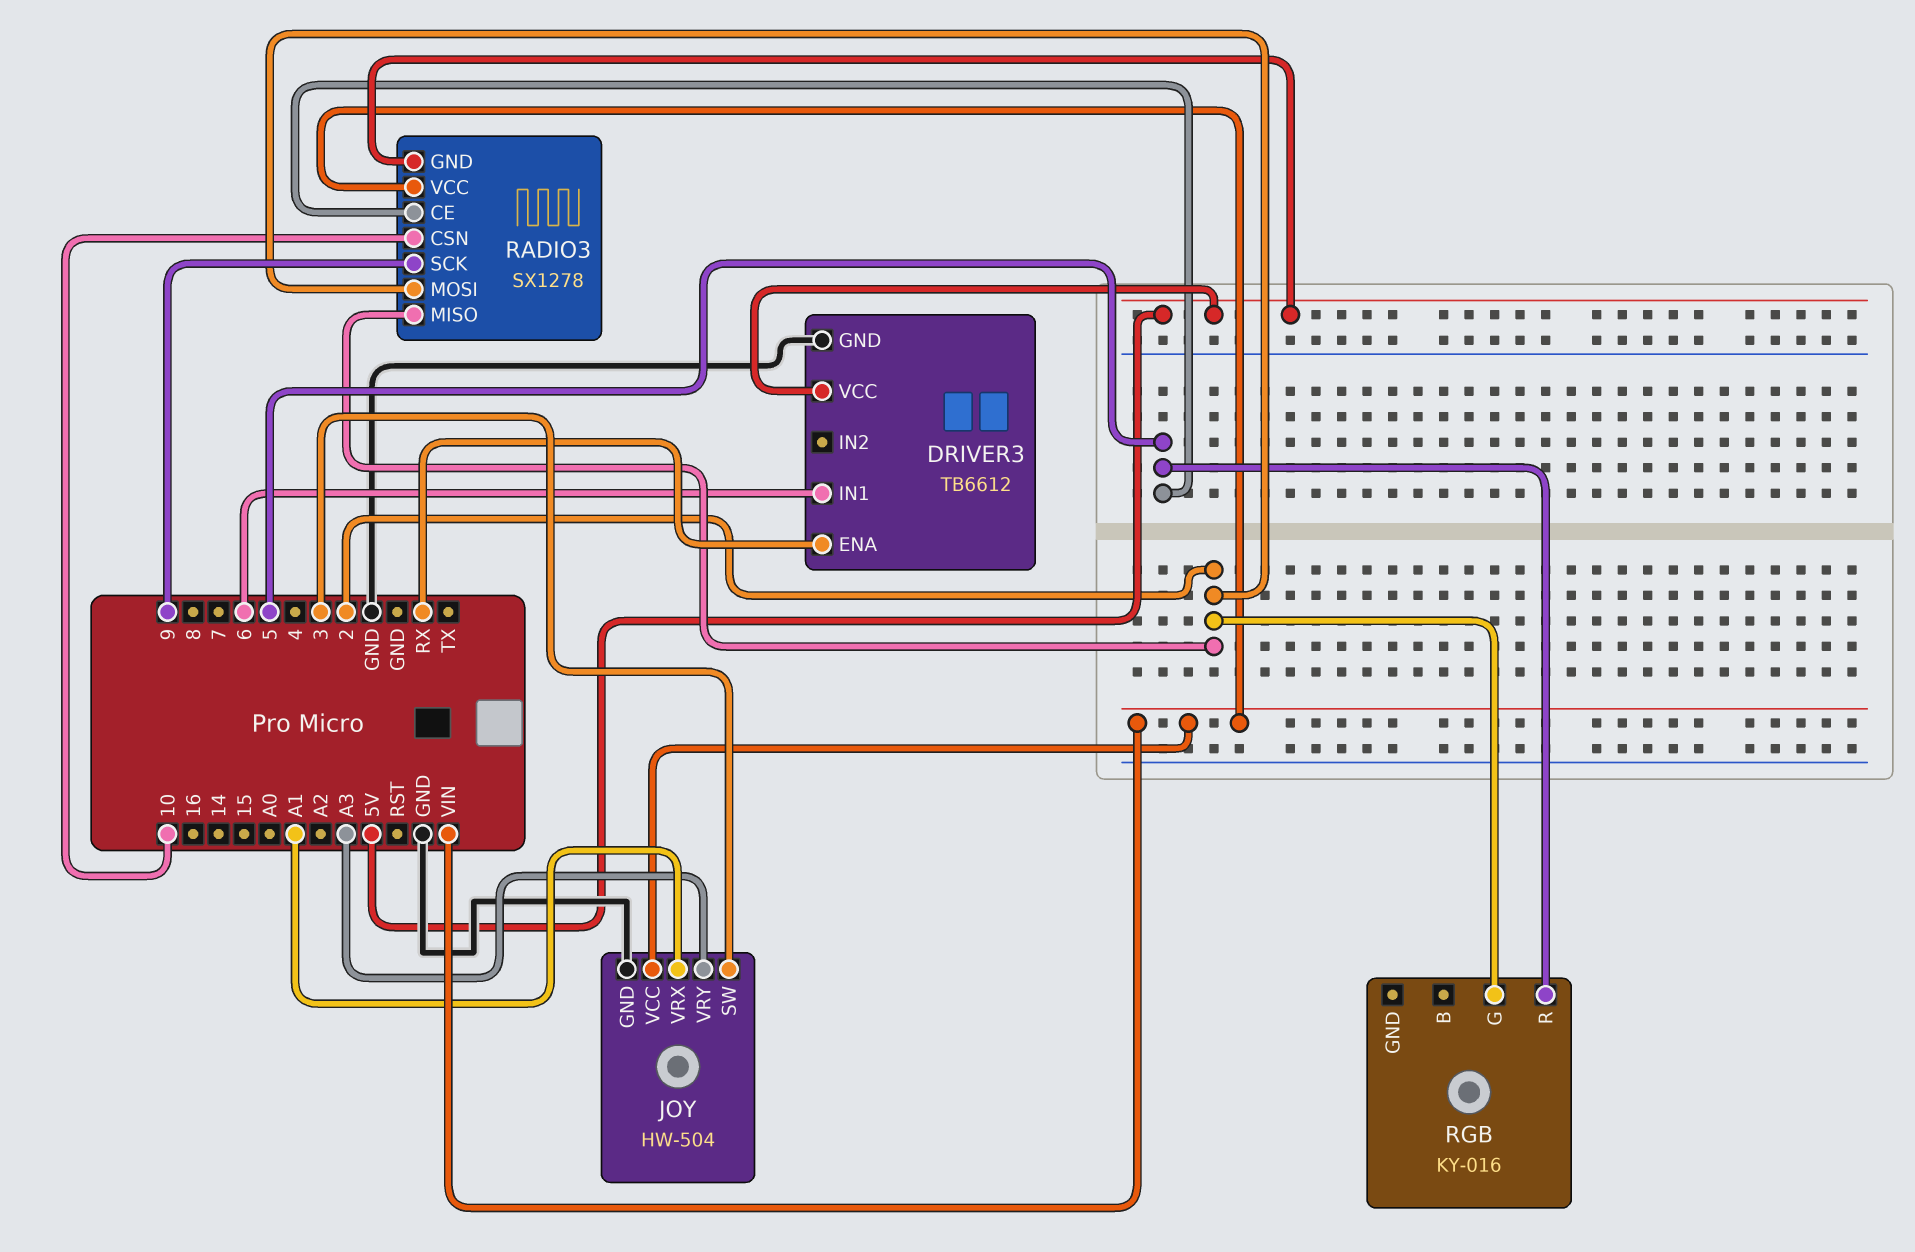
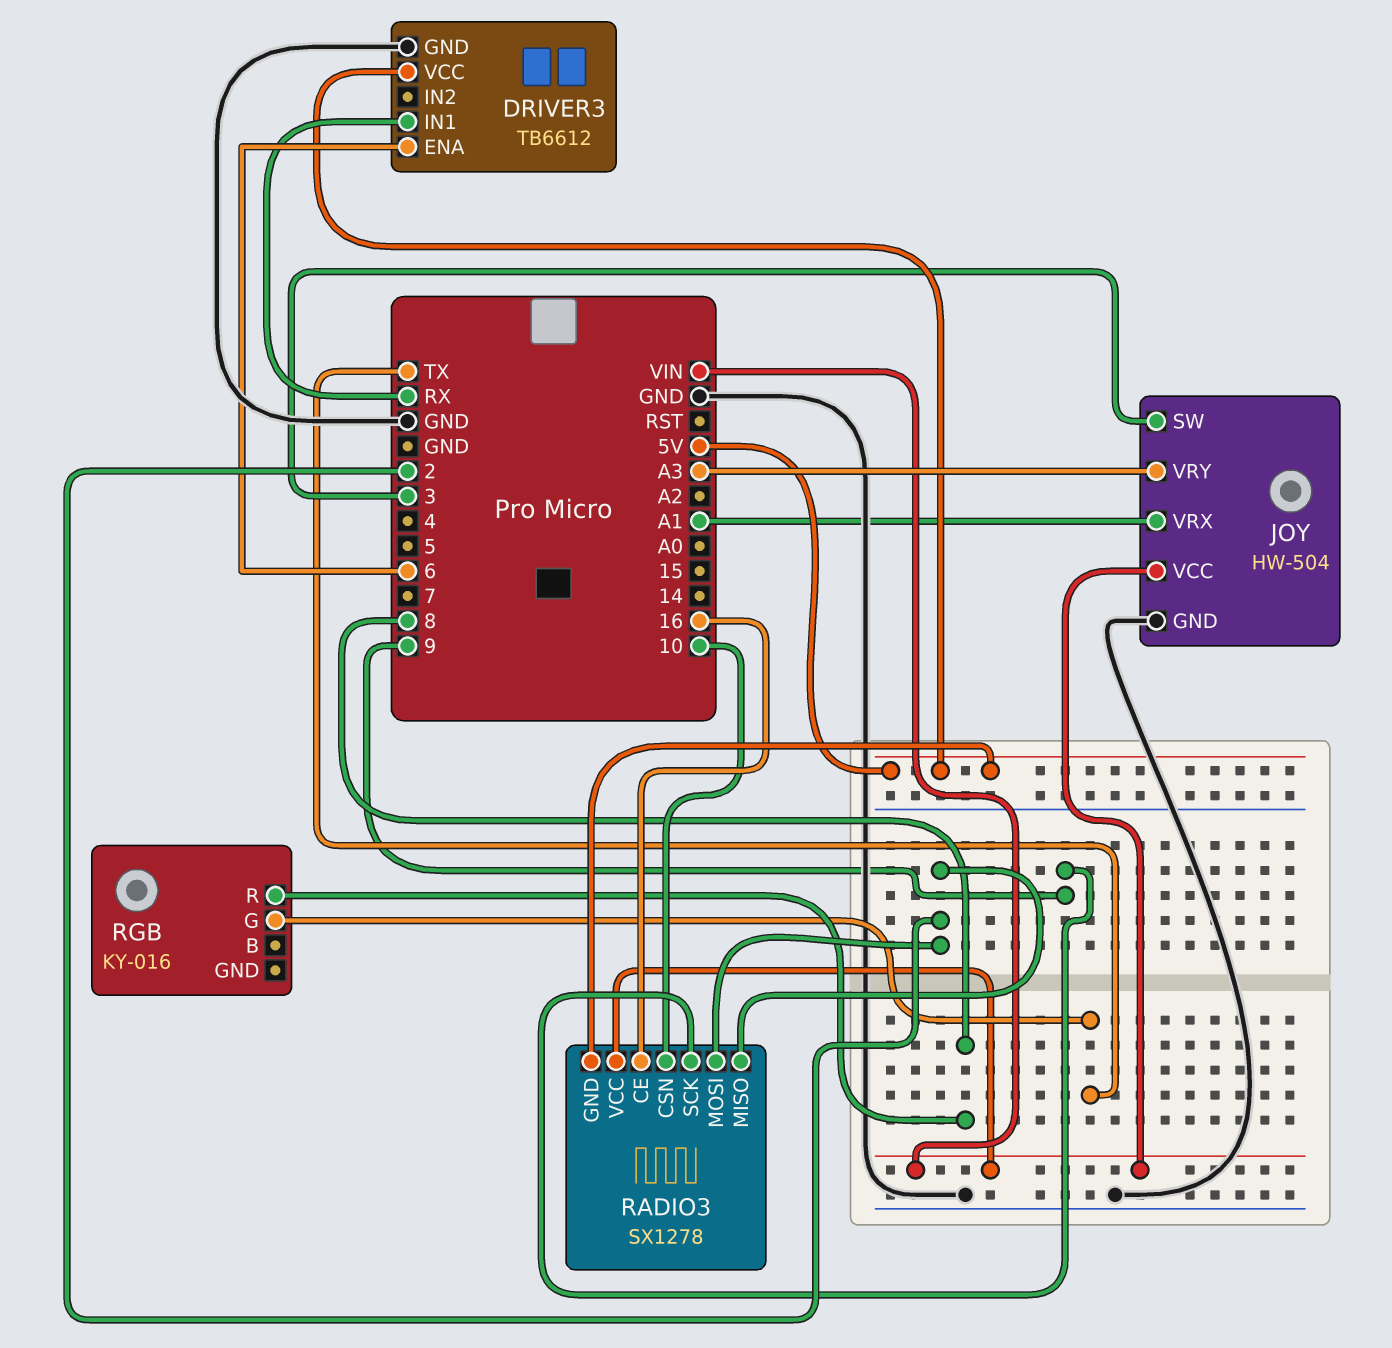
DRIVER3 pin ENA: RX -> 6
DRIVER3 pin IN1: 6 -> RX
RADIO3 pin CE: 5 -> 16
RGB pin G: 2 -> TX
RGB pin R: 5 -> 8

